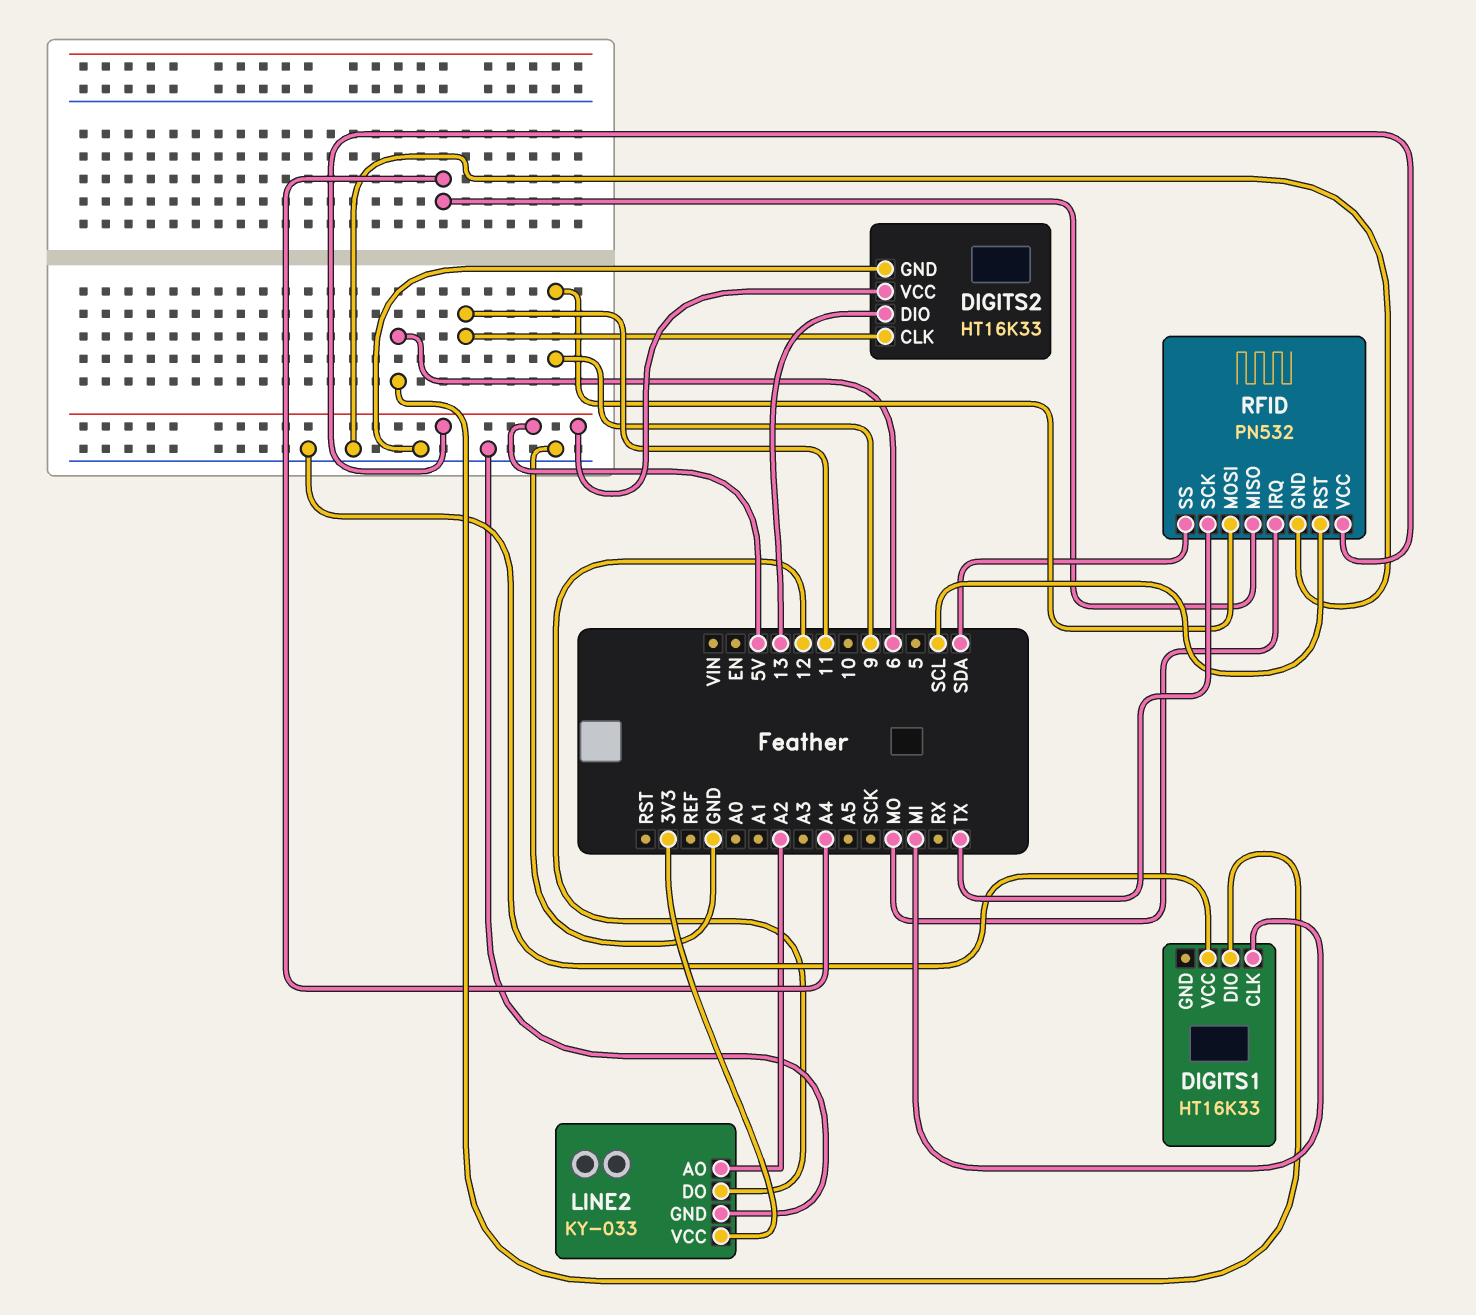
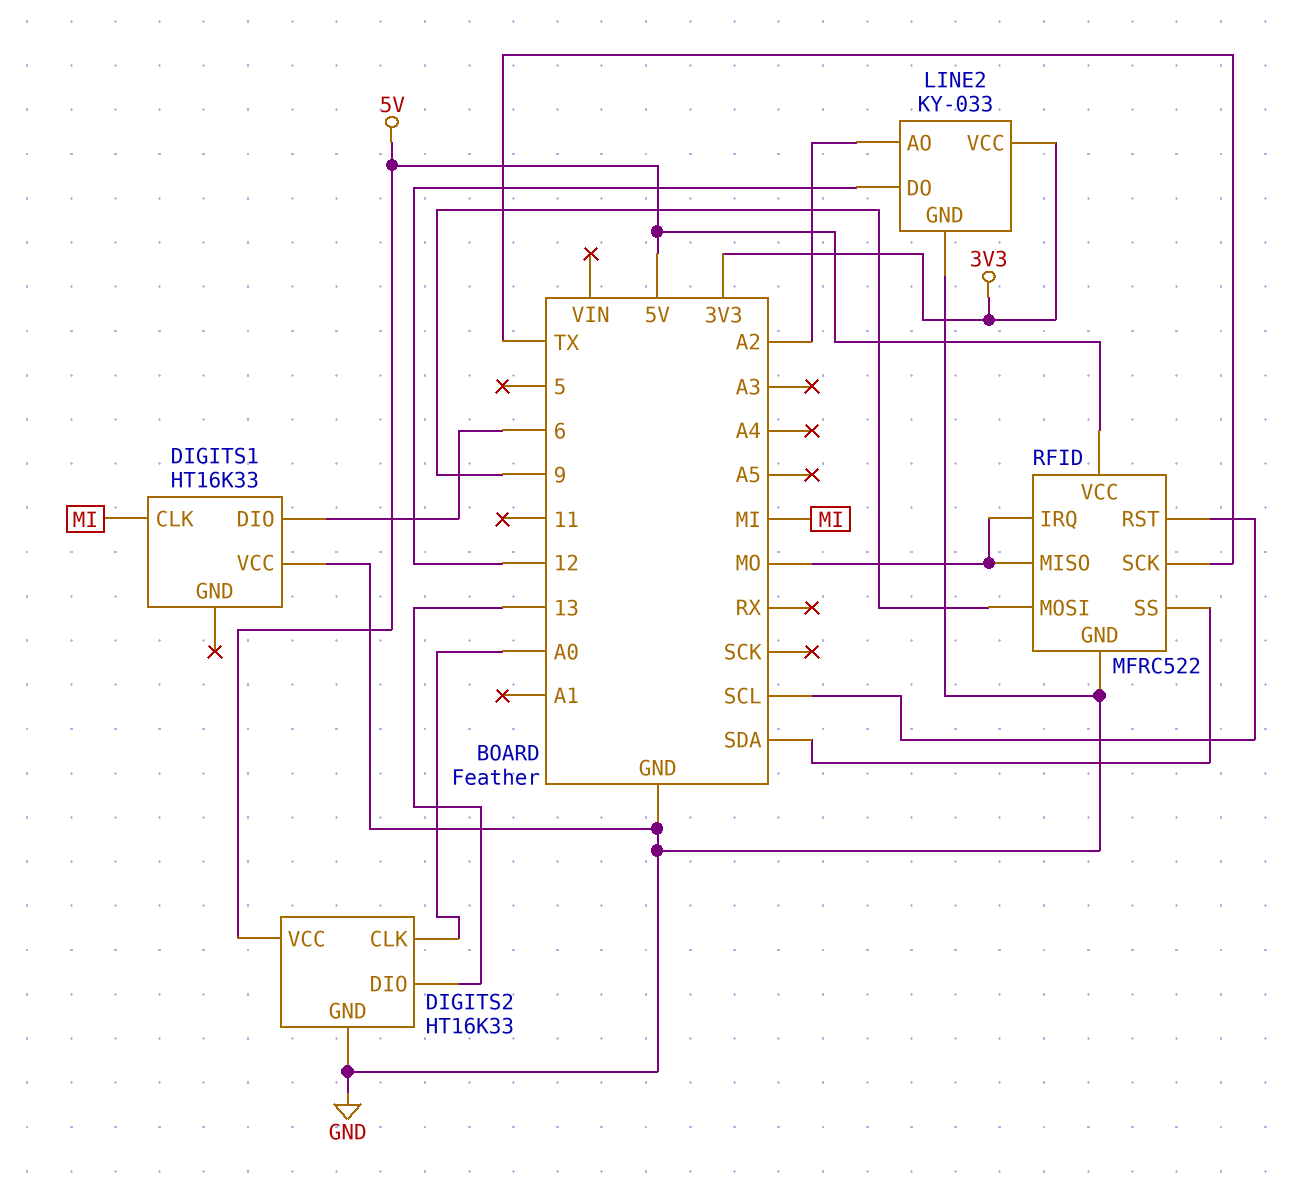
DIGITS2 pin CLK: 11 -> A0
RFID: PN532 -> MFRC522
RFID pin MISO: A4 -> MO

